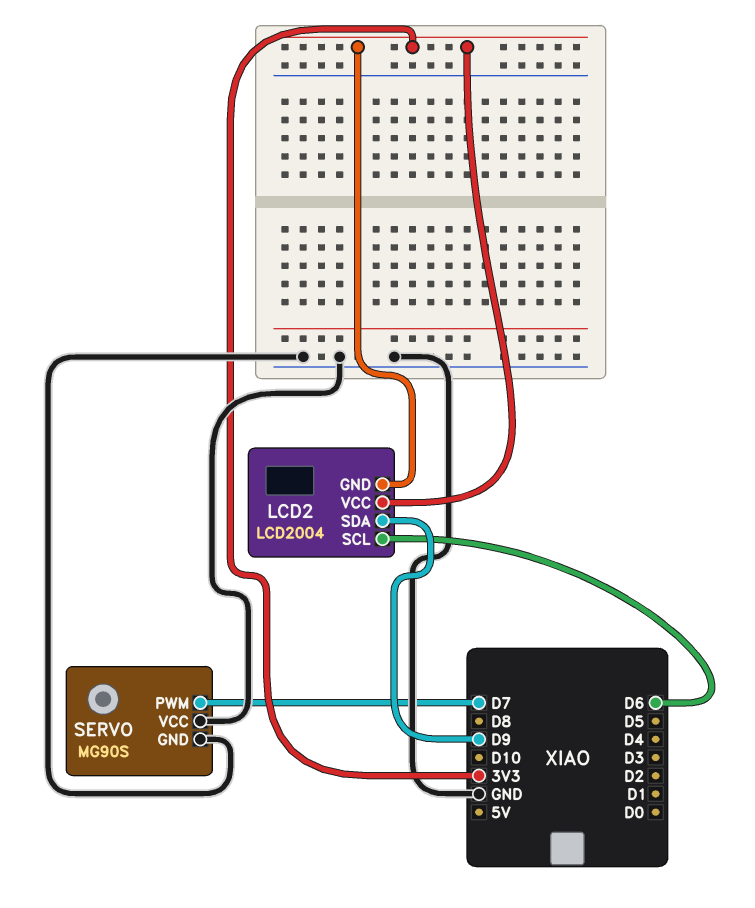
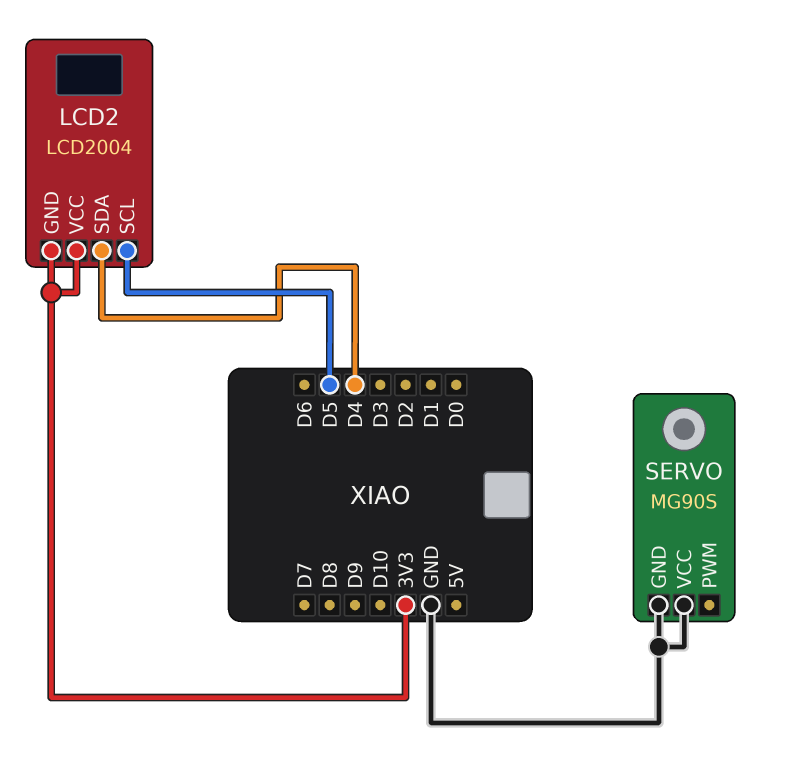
LCD2 pin SCL: D6 -> D5
LCD2 pin SDA: D9 -> D4
SERVO pin PWM: D7 -> none

